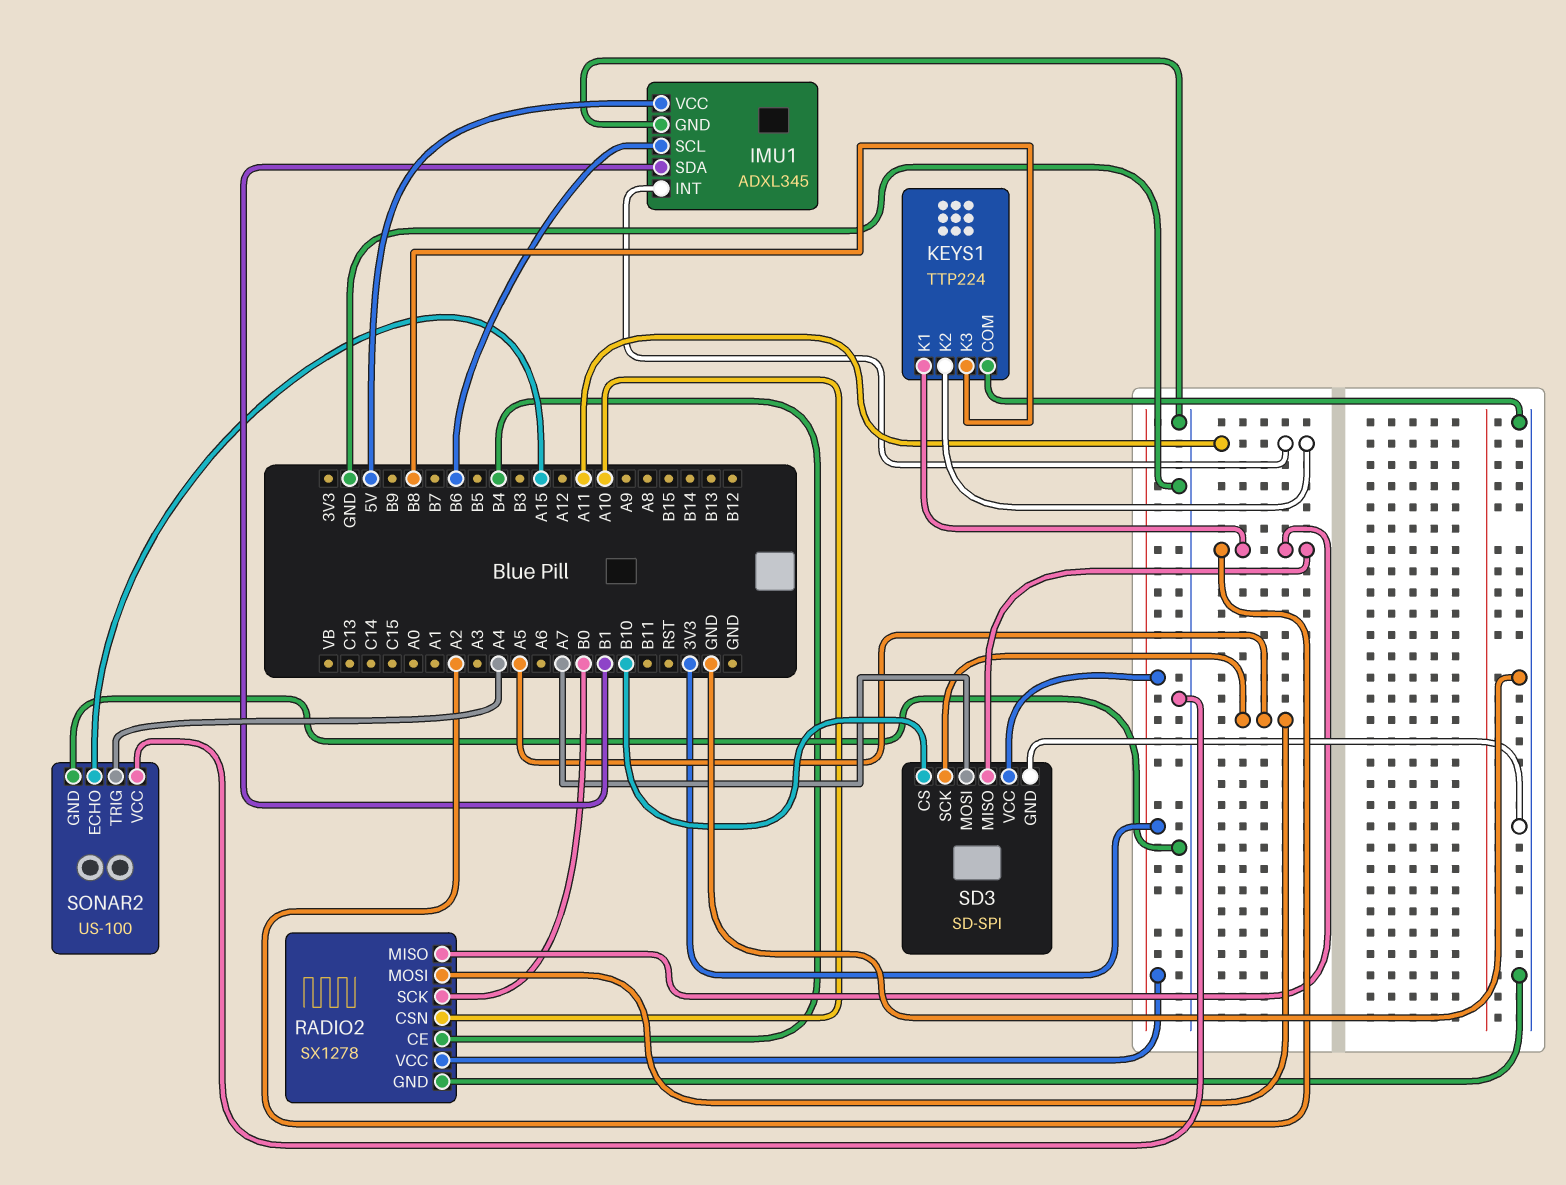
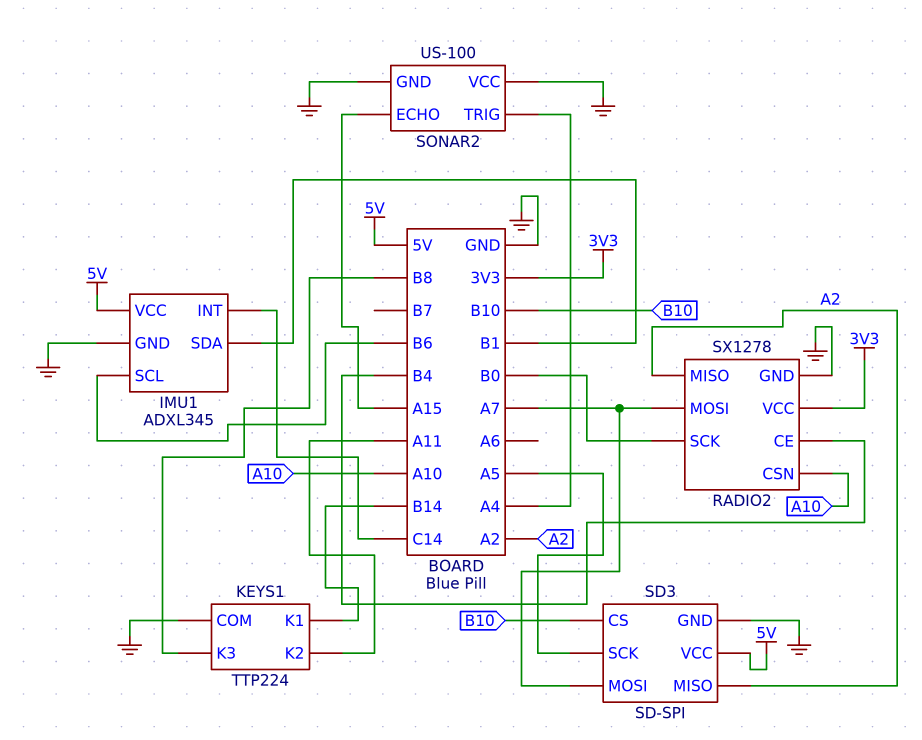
IMU1 pin INT: A11 -> C14
KEYS1 pin K1: A2 -> B14
RADIO2 pin MOSI: A5 -> A7
SD3 pin VCC: 3V3 -> 5V

